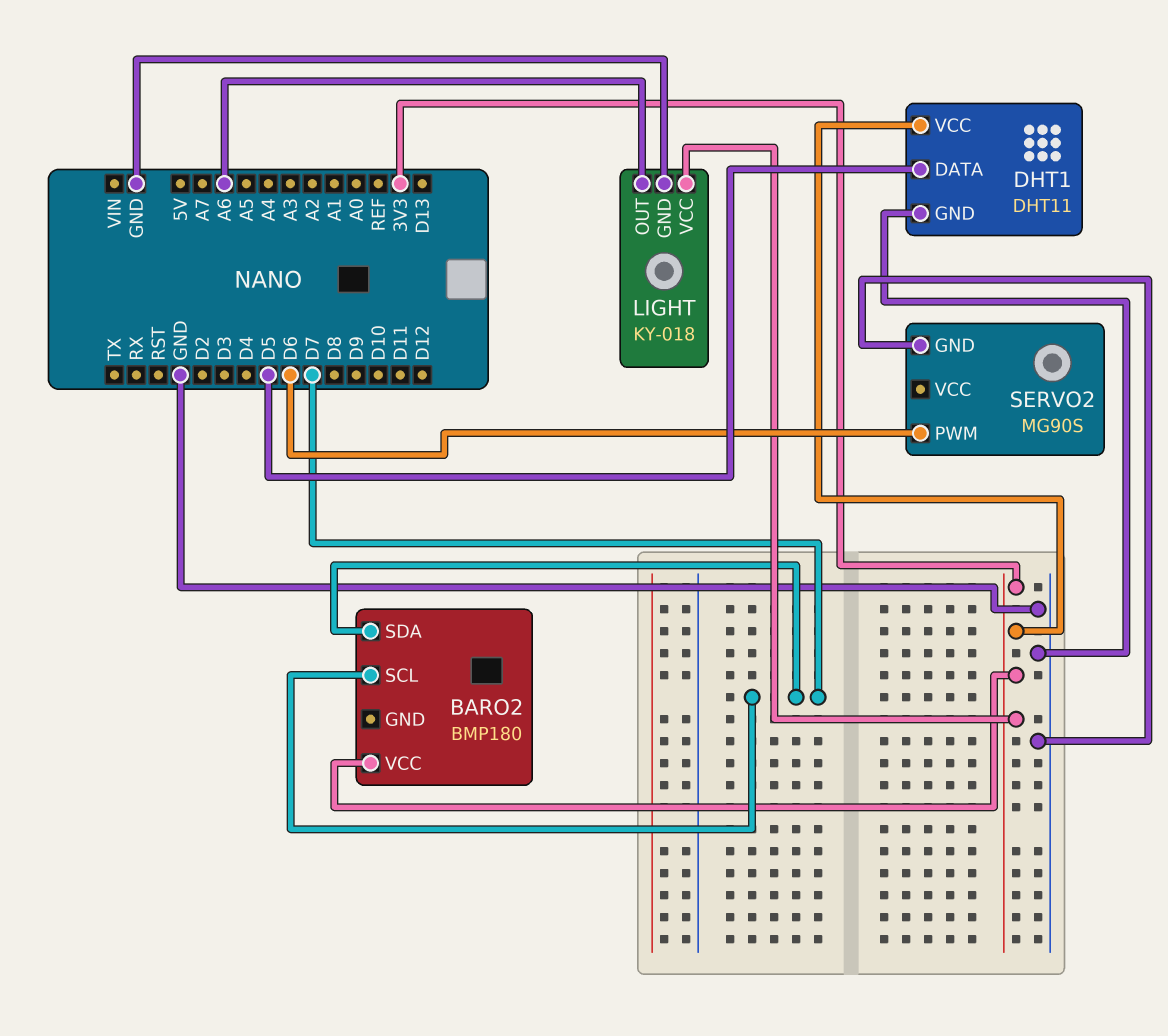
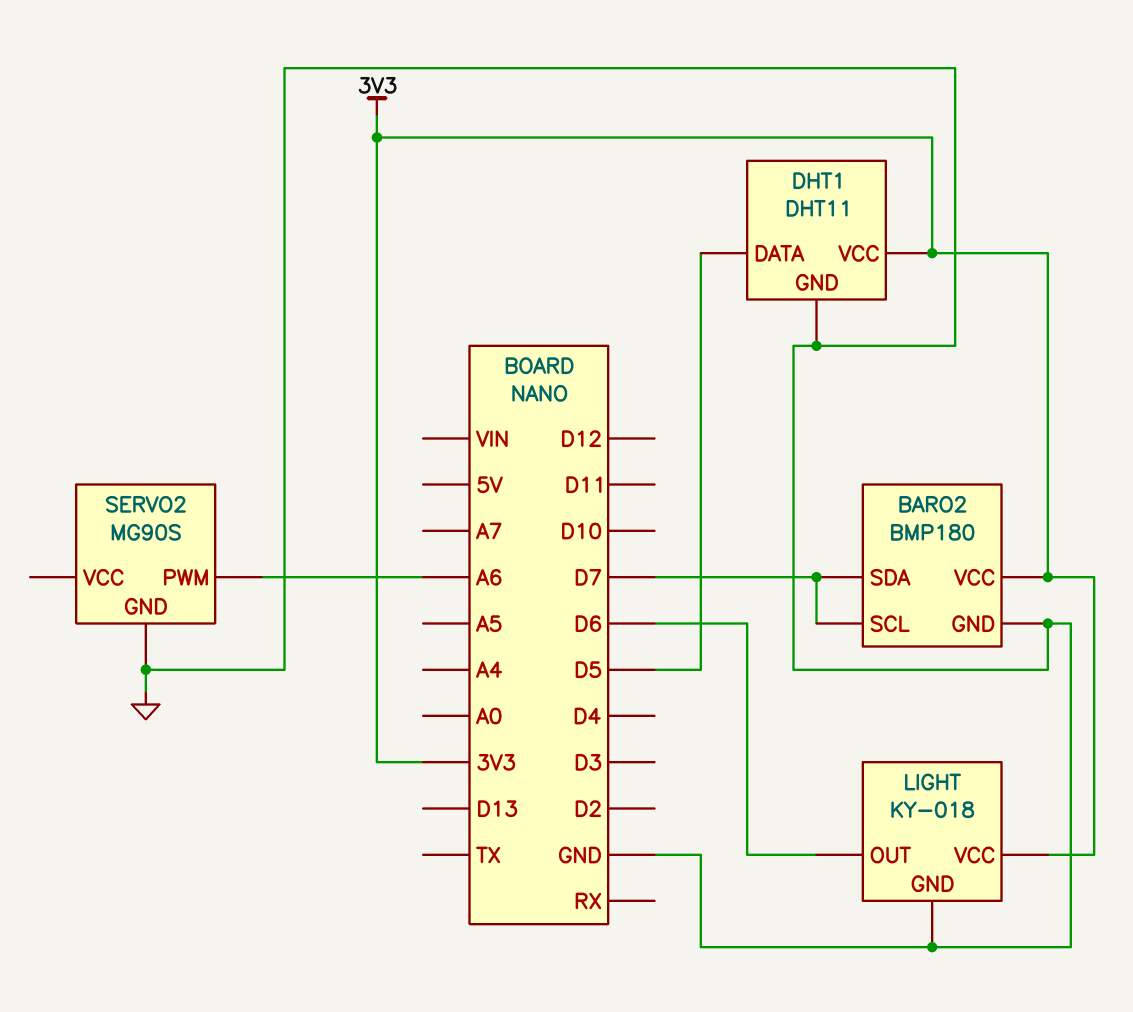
BARO2 pin GND: none -> GND
LIGHT pin OUT: A6 -> D6
SERVO2 pin PWM: D6 -> A6

